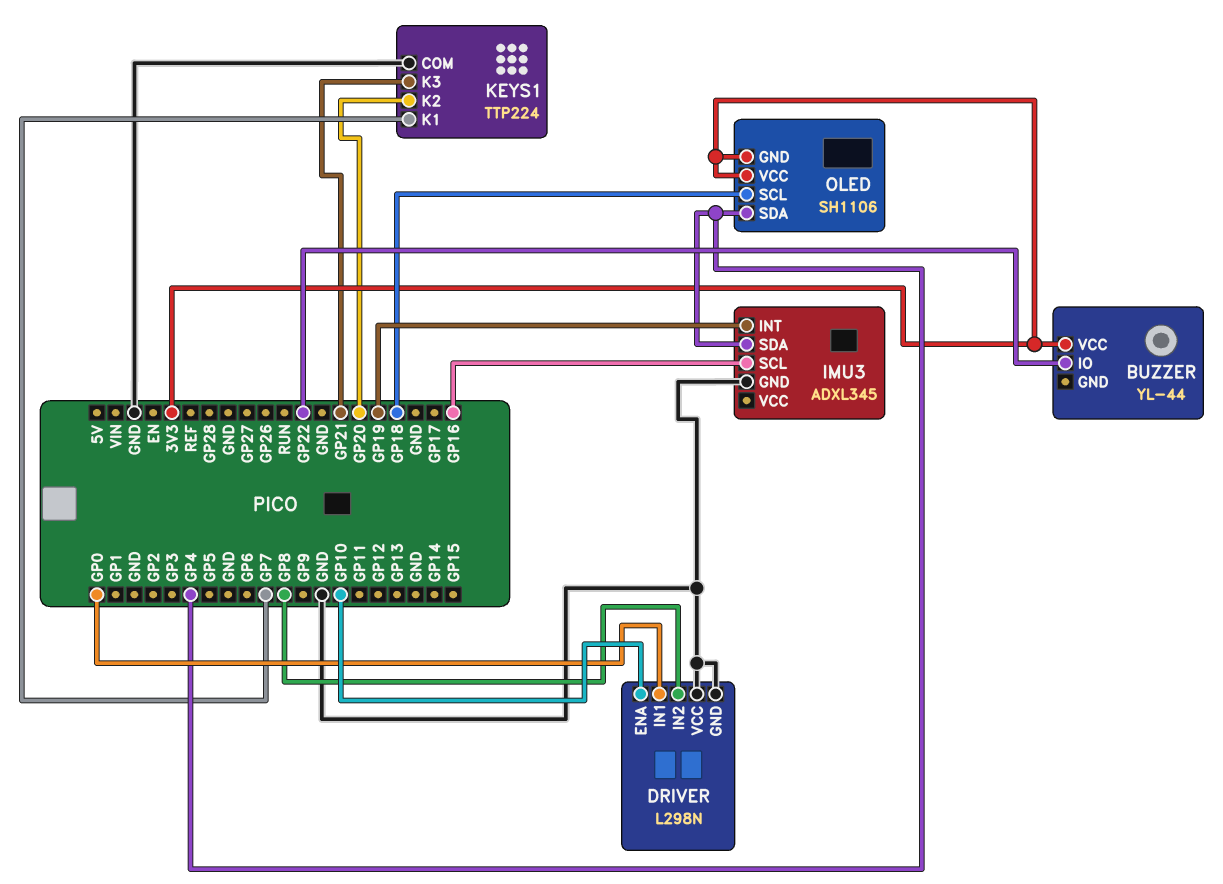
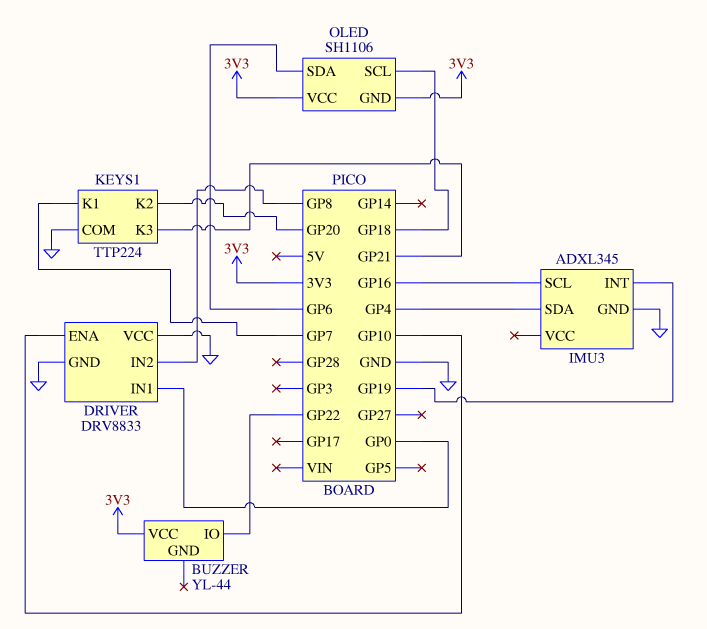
DRIVER: L298N -> DRV8833
OLED pin SDA: GP4 -> GP6

